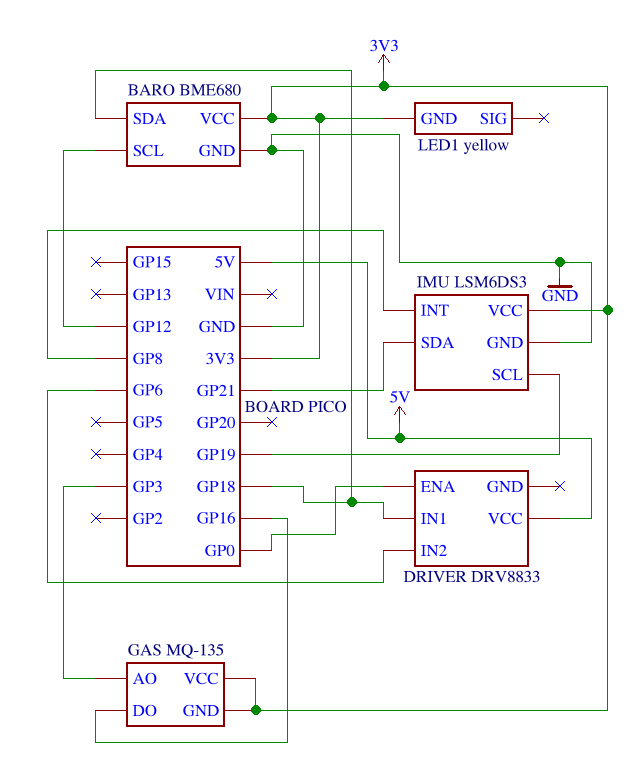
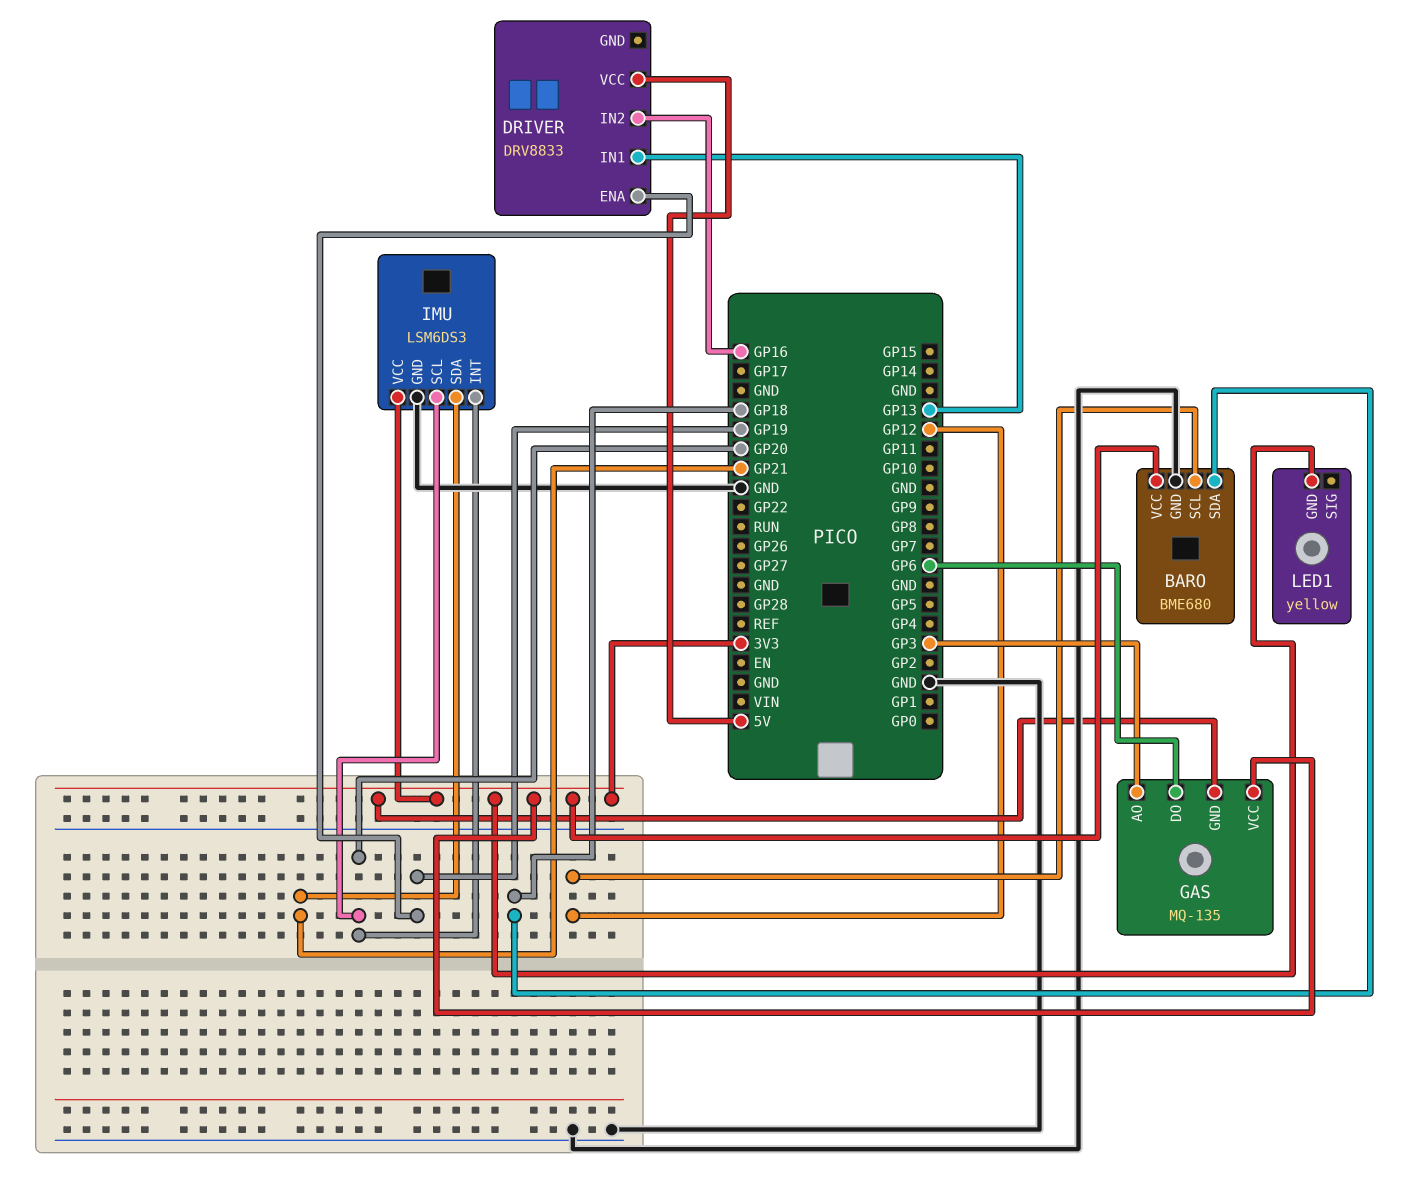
DRIVER pin ENA: GP0 -> GP19
DRIVER pin IN1: GP18 -> GP13
DRIVER pin IN2: GP6 -> GP16
GAS pin DO: GP16 -> GP6
IMU pin INT: GP8 -> GP20
IMU pin SCL: GP19 -> GP20

